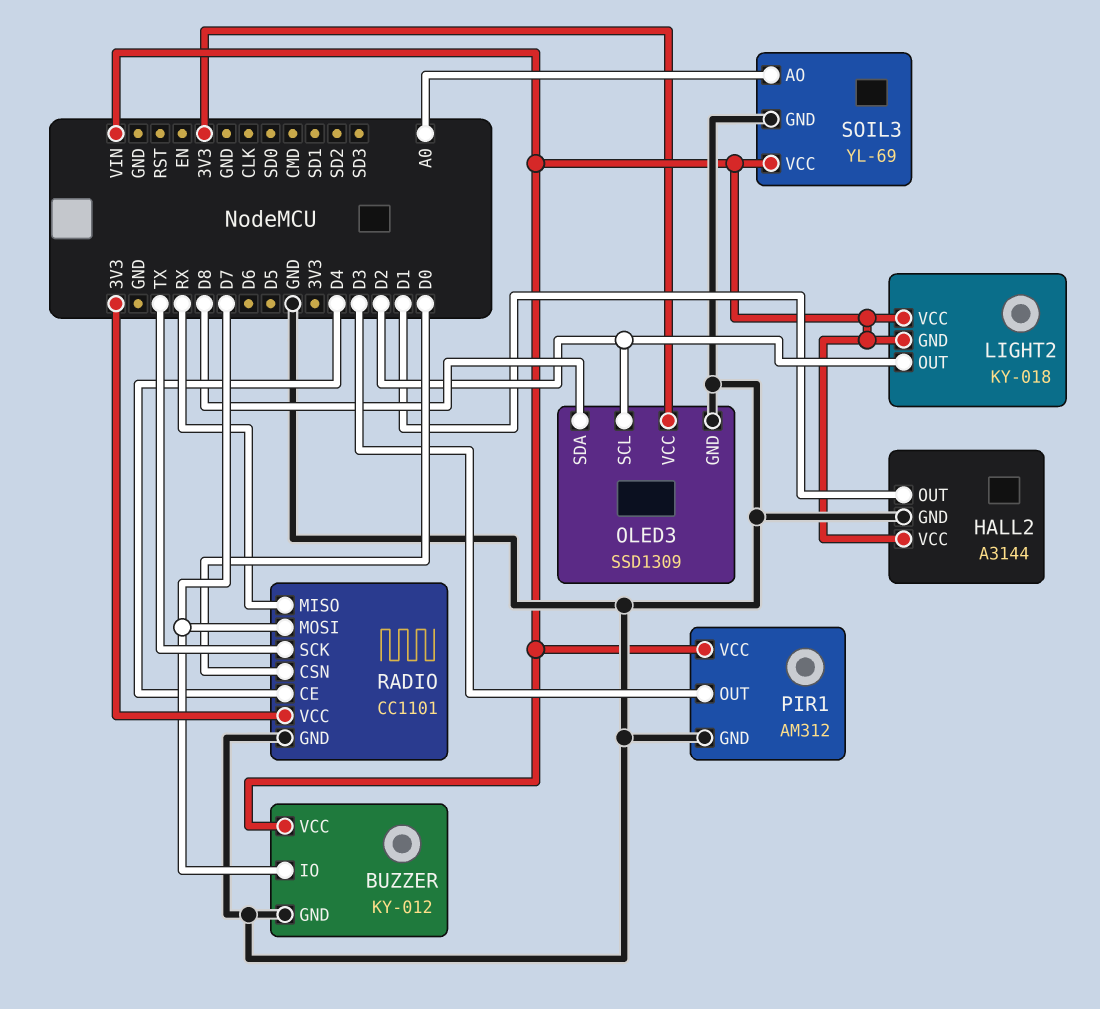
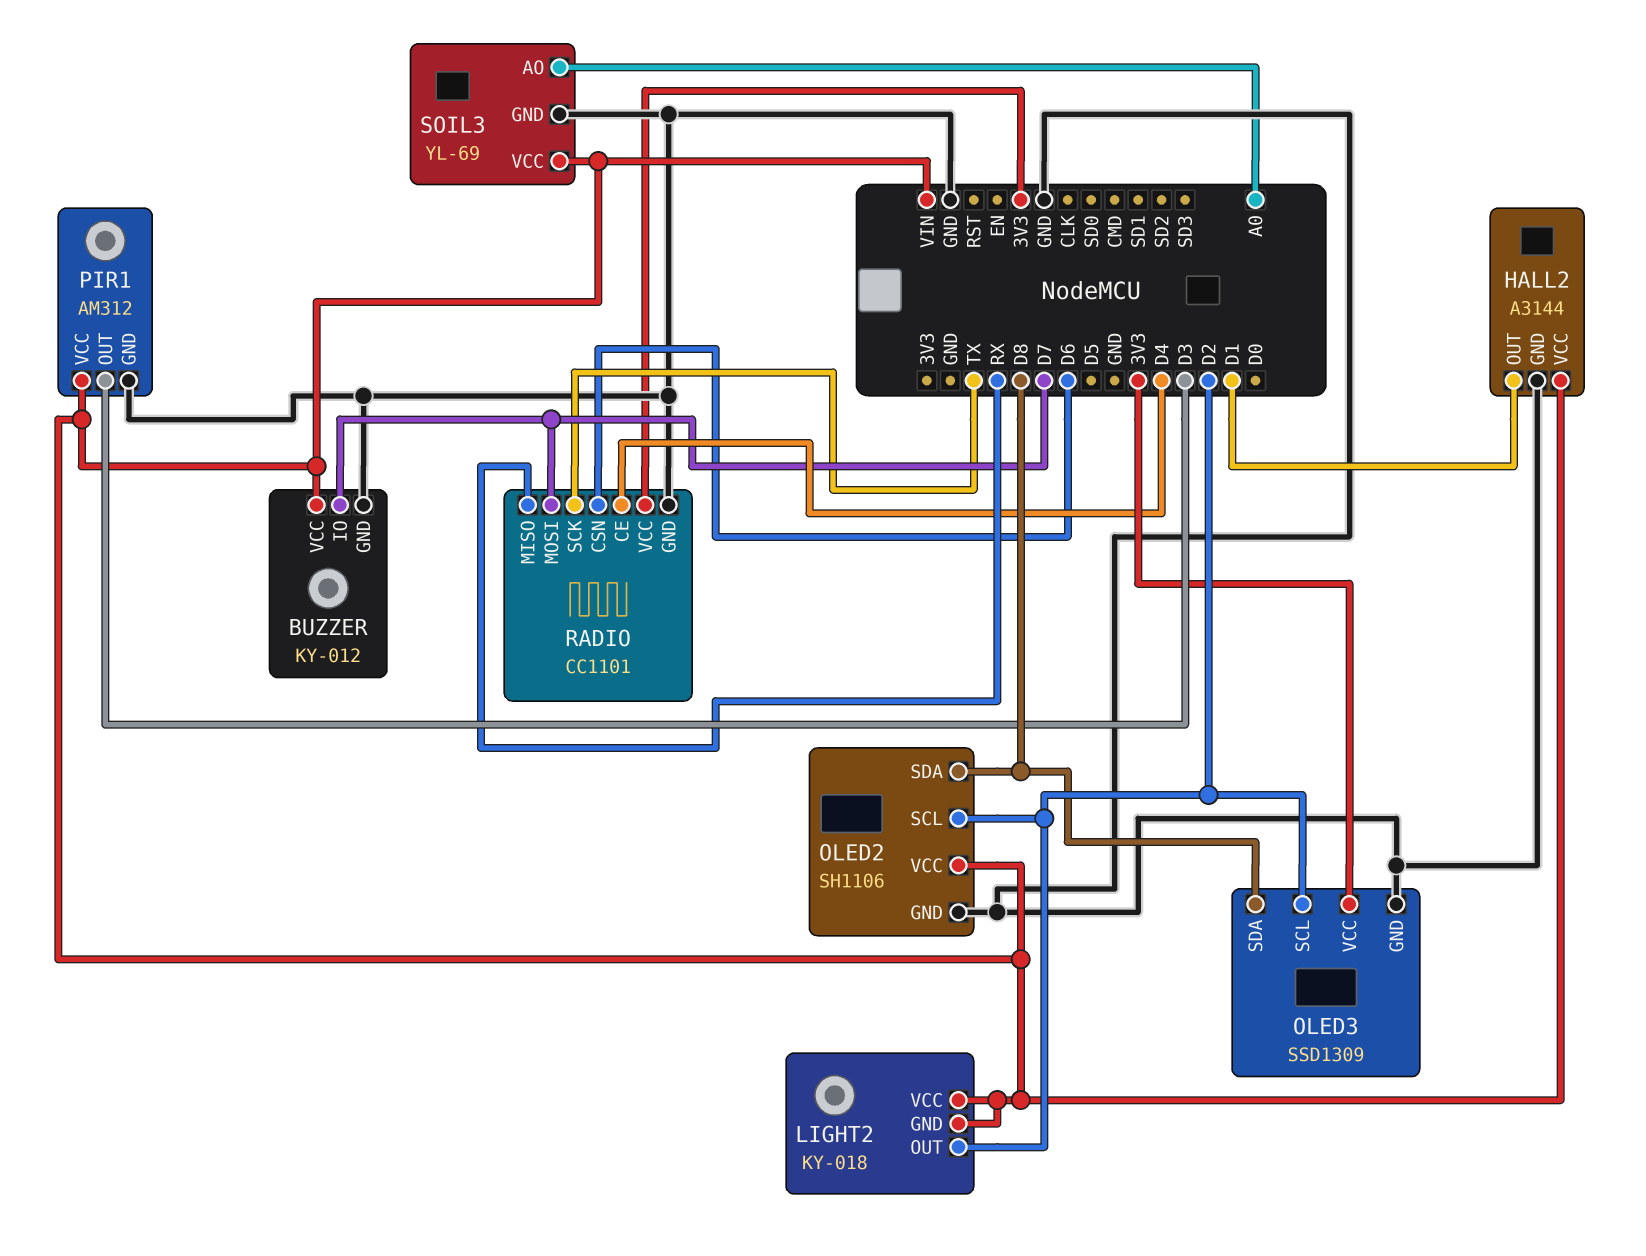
OLED2: none -> SH1106
OLED2 pin GND: none -> GND
OLED2 pin SCL: none -> D2
OLED2 pin SDA: none -> D8
OLED2 pin VCC: none -> VIN
RADIO pin CSN: D0 -> D6

